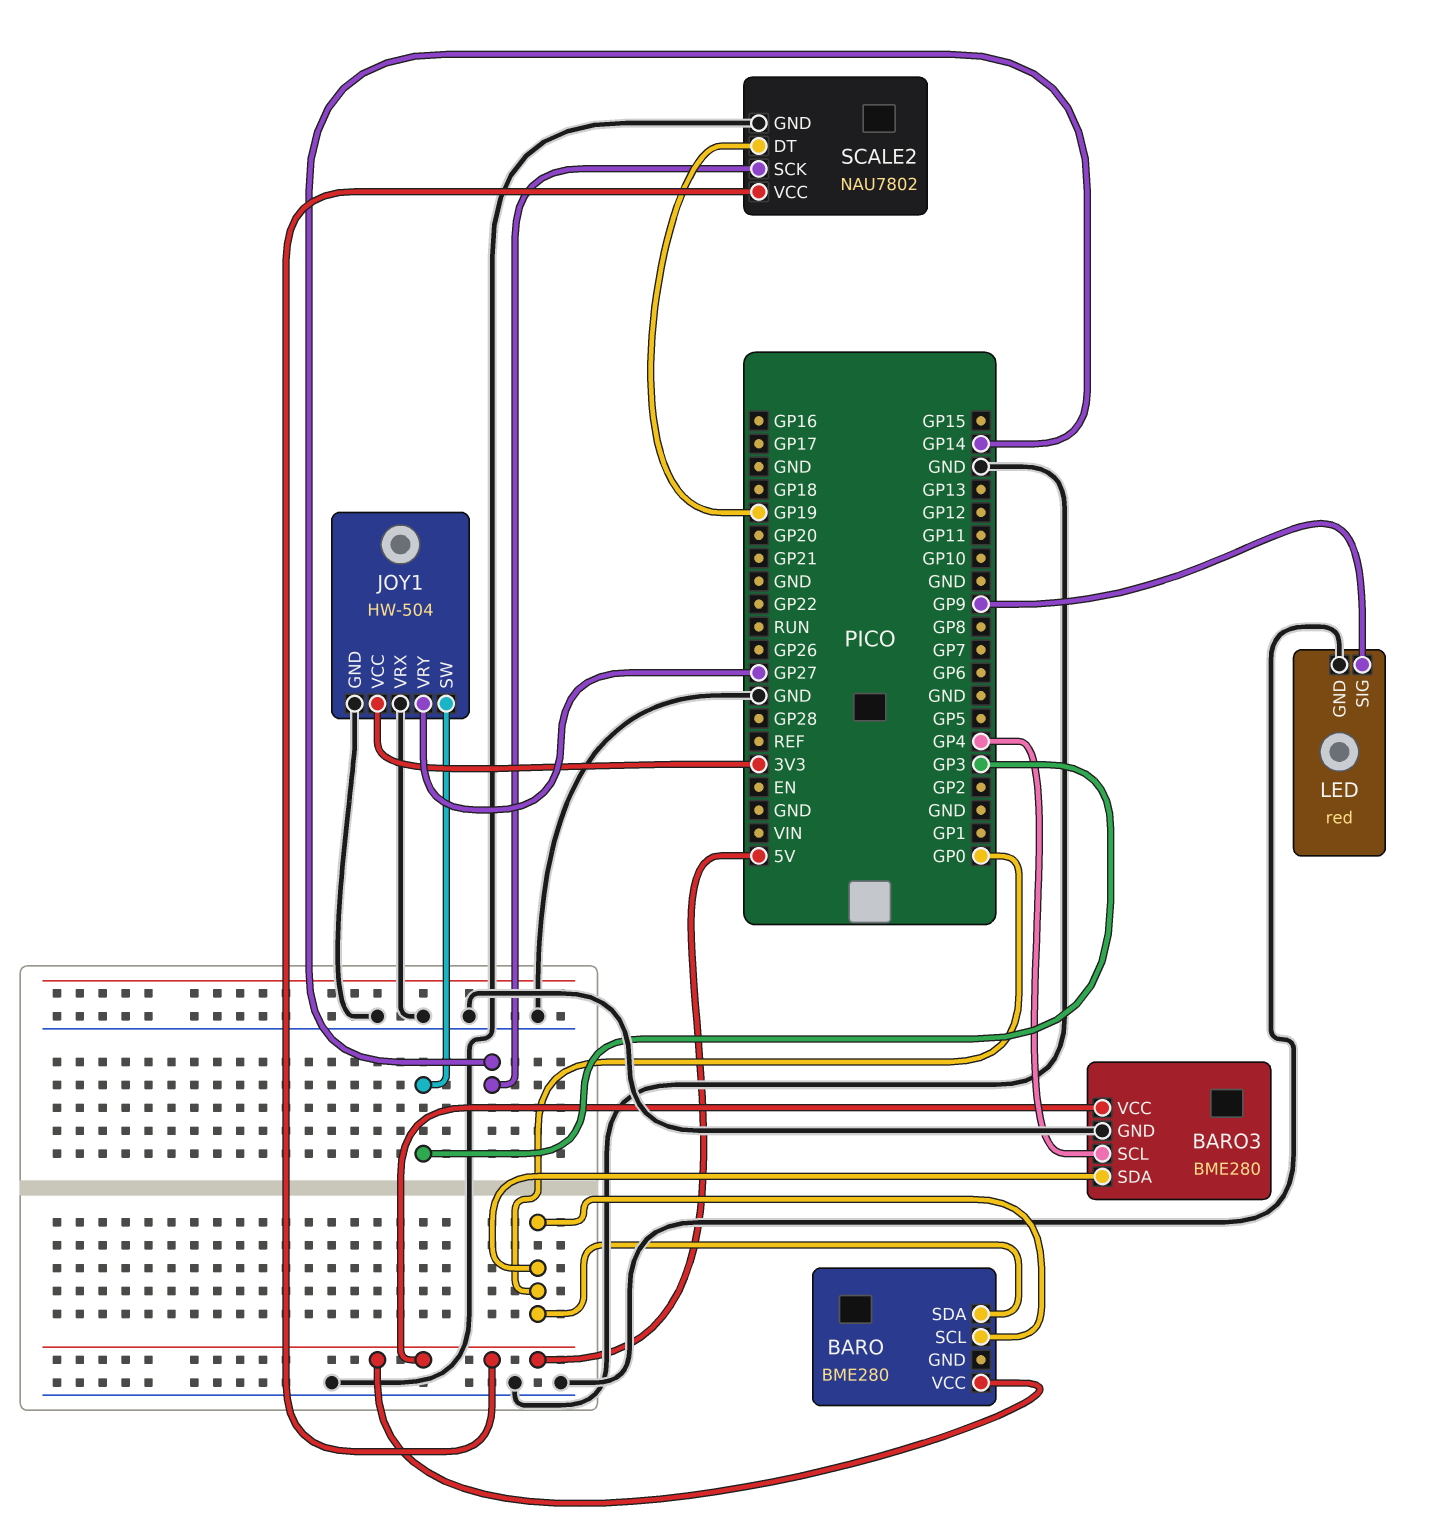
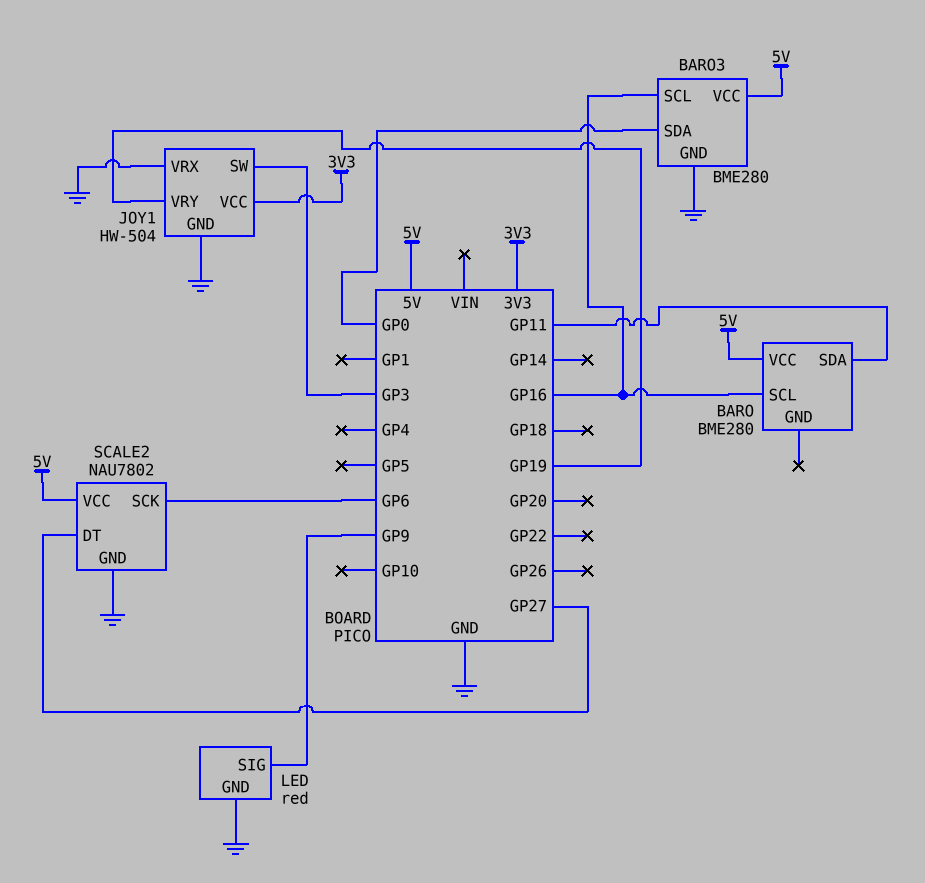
BARO pin SCL: GP0 -> GP16
BARO pin SDA: GP0 -> GP11
BARO3 pin SCL: GP4 -> GP16
JOY1 pin VRY: GP27 -> GP19
SCALE2 pin DT: GP19 -> GP27
SCALE2 pin SCK: GP14 -> GP6

